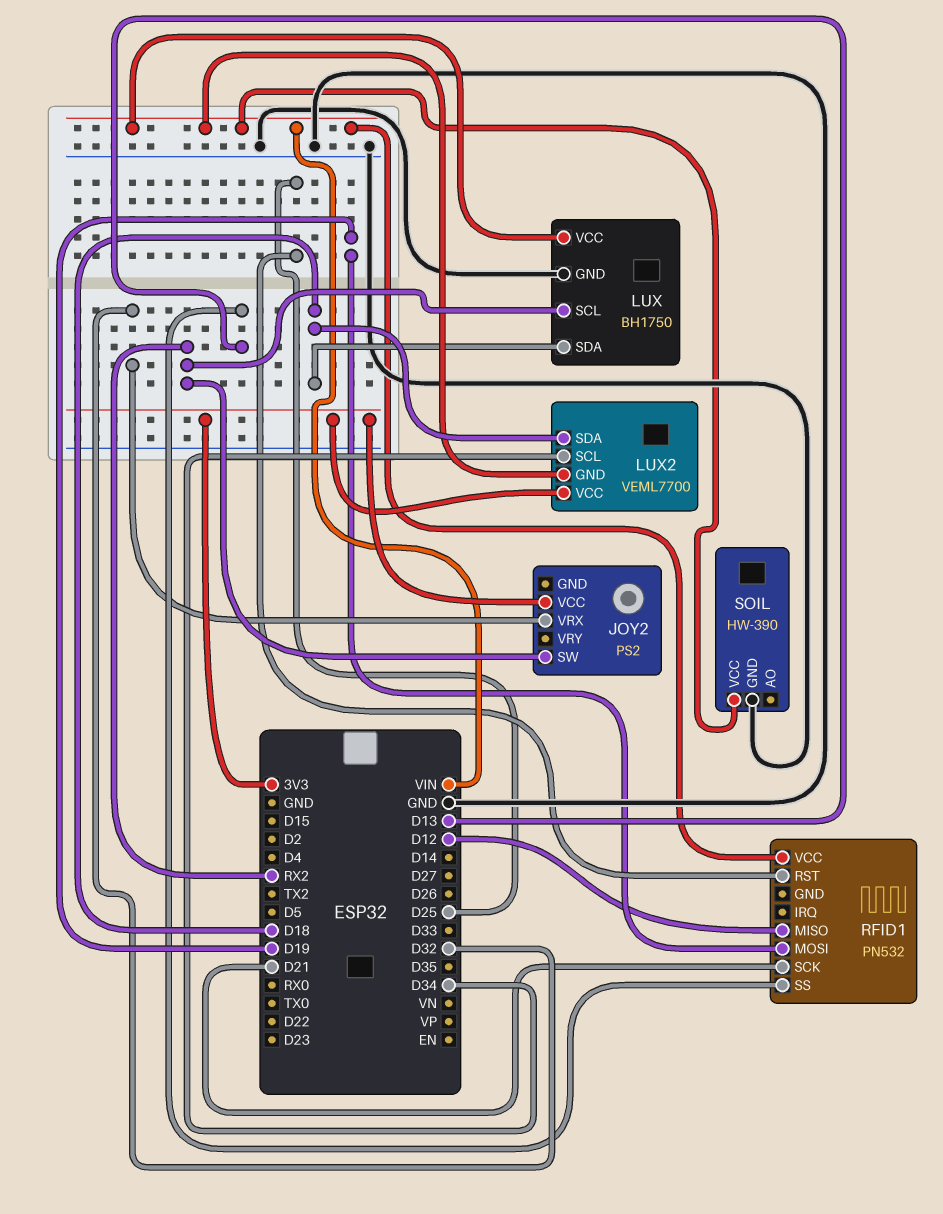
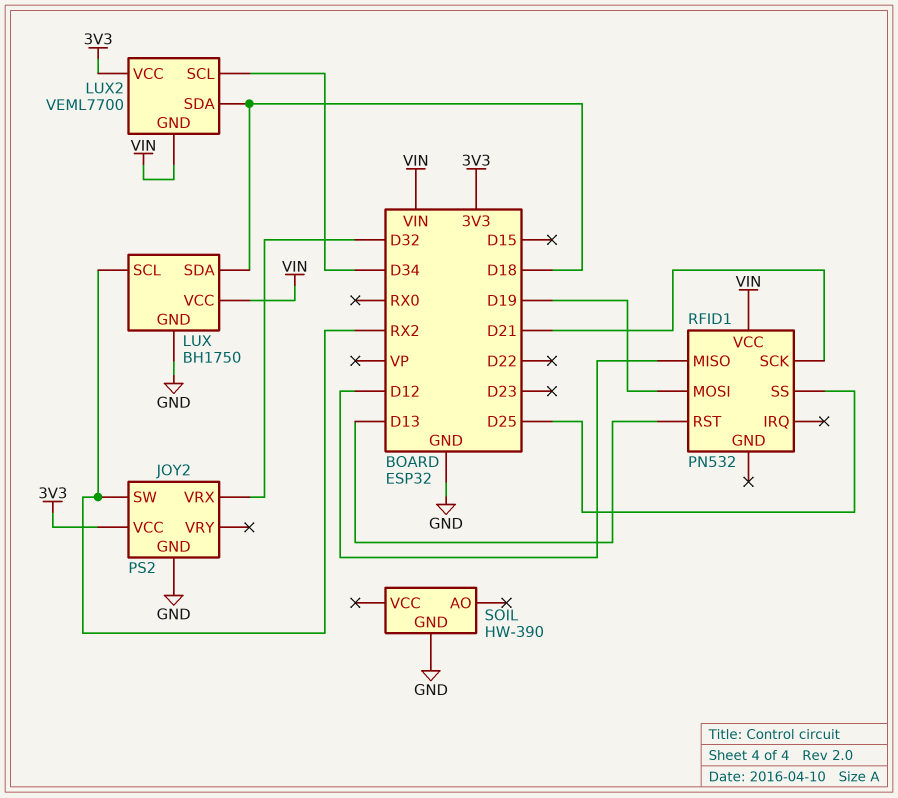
JOY2 pin GND: none -> GND
RFID1 pin RST: D25 -> D13
RFID1 pin SS: D13 -> D25
SOIL pin VCC: VIN -> none

